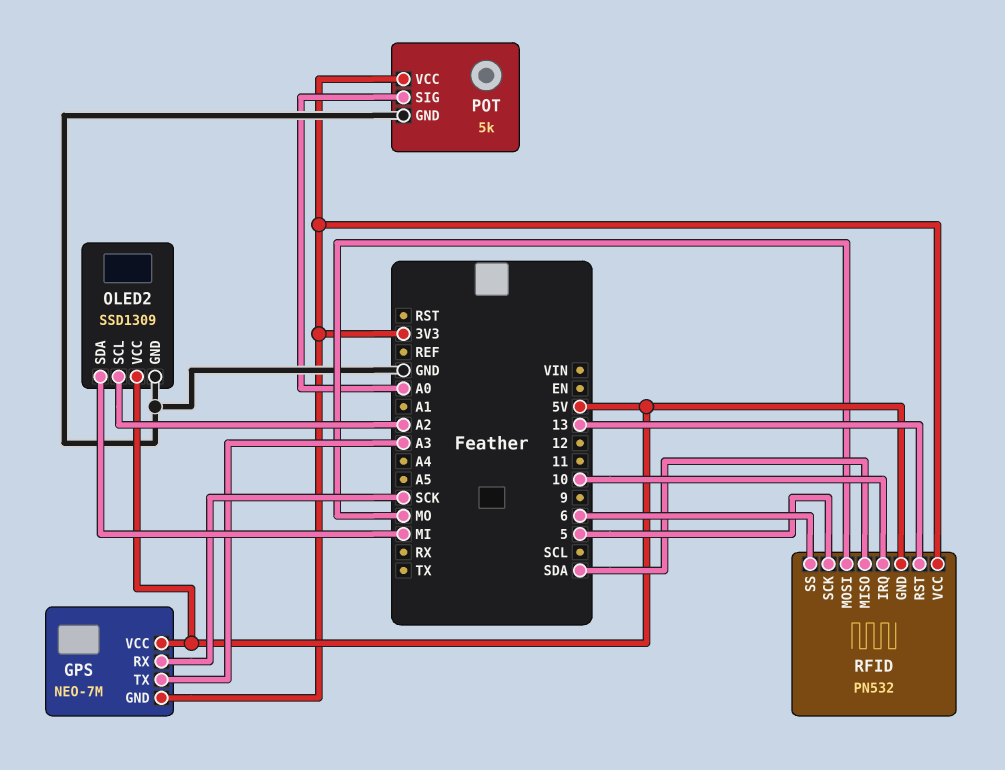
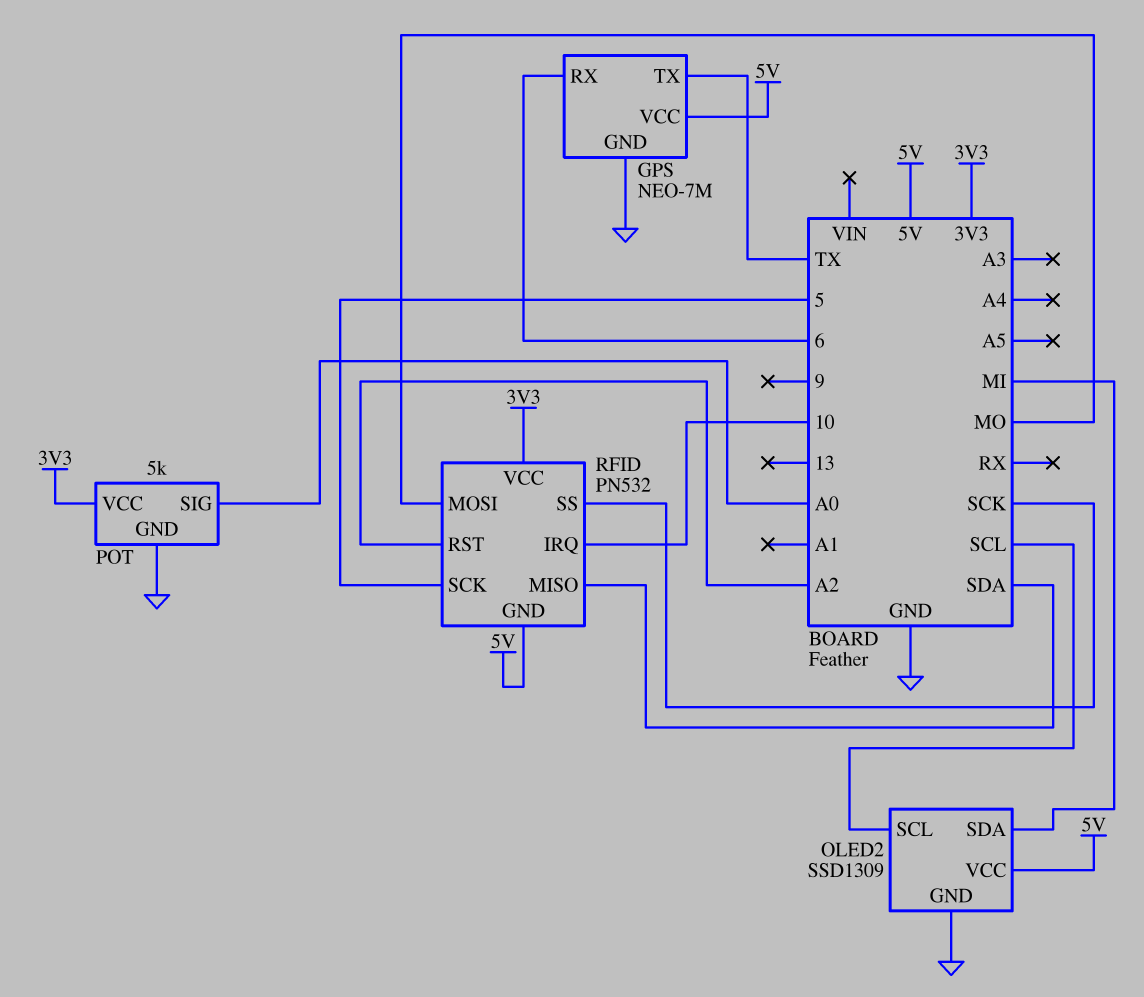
GPS pin GND: 3V3 -> GND
GPS pin RX: SCK -> 6
GPS pin TX: A3 -> TX
OLED2 pin SCL: A2 -> SCL
RFID pin RST: 13 -> A2
RFID pin SS: 6 -> SCK

